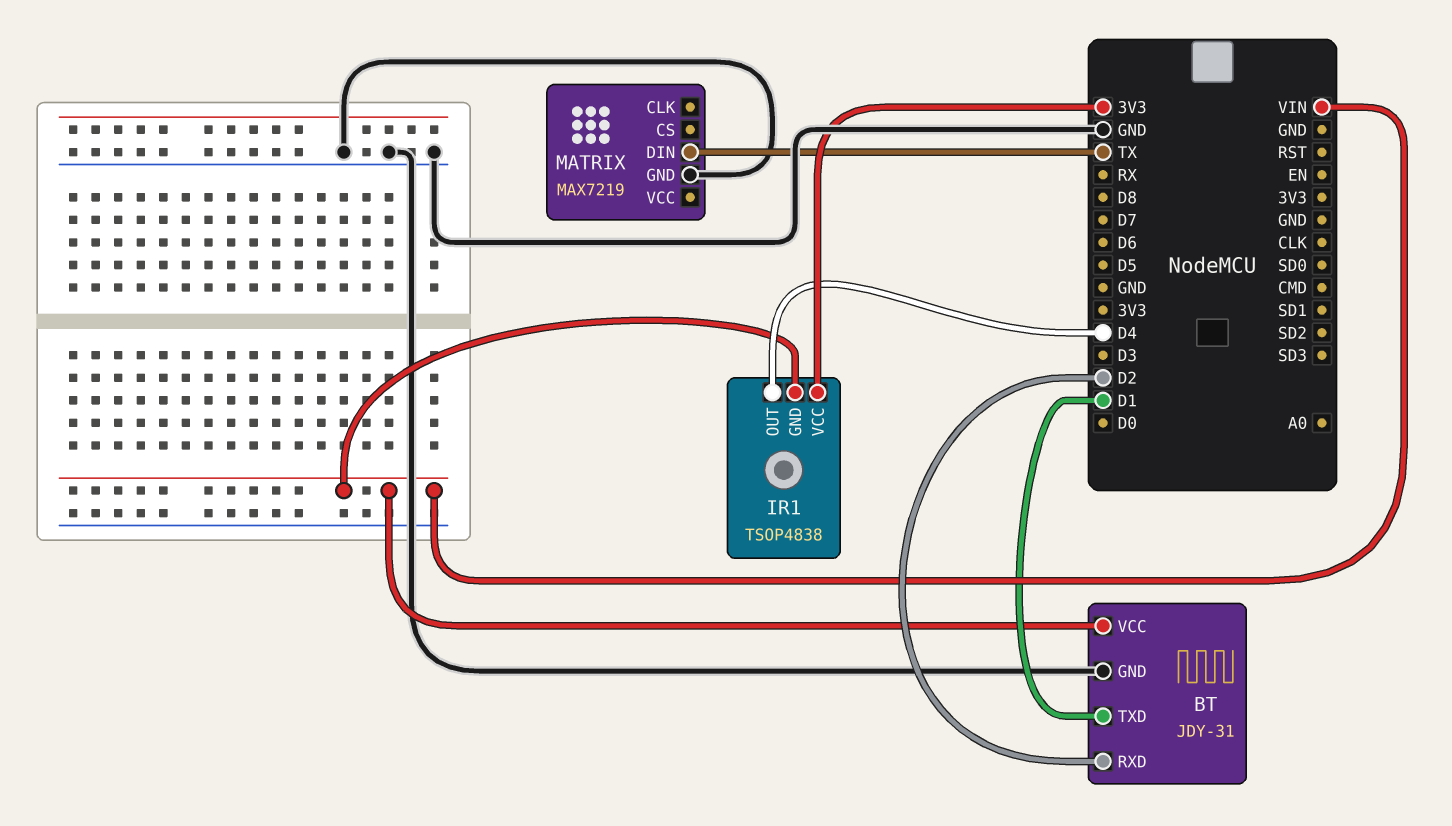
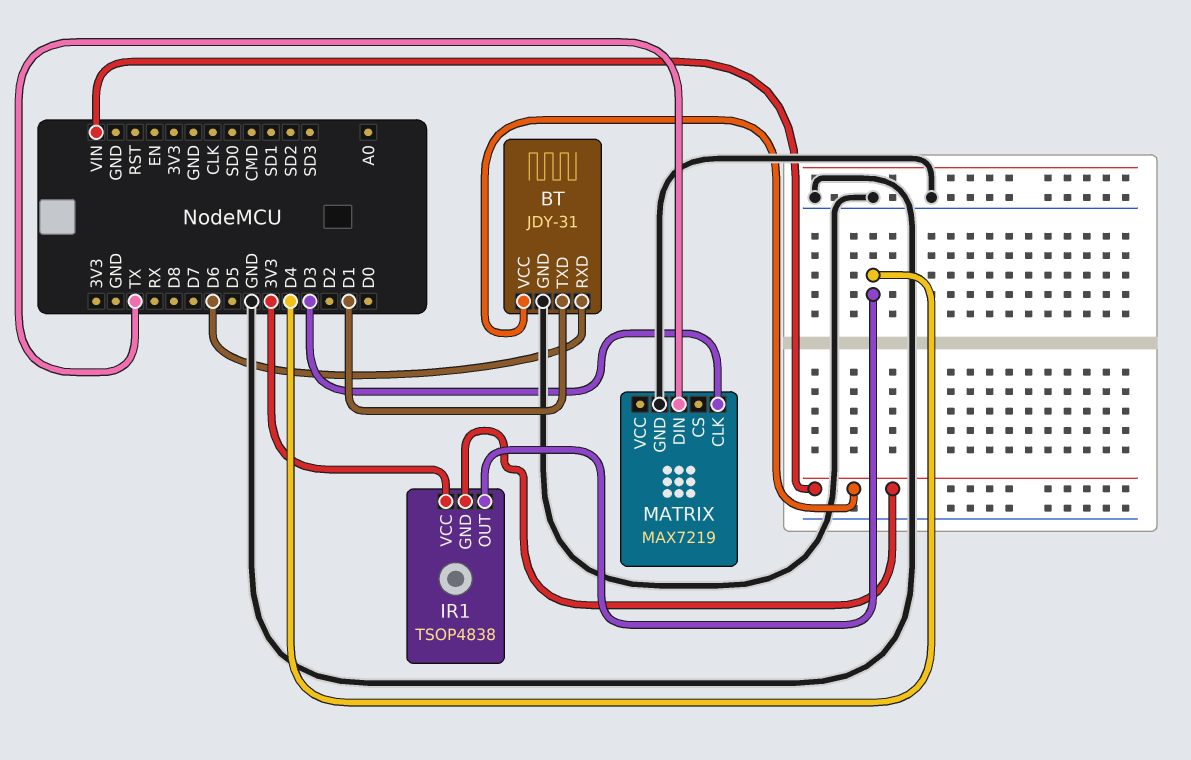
BT pin RXD: D2 -> D6
MATRIX pin CLK: none -> D3

